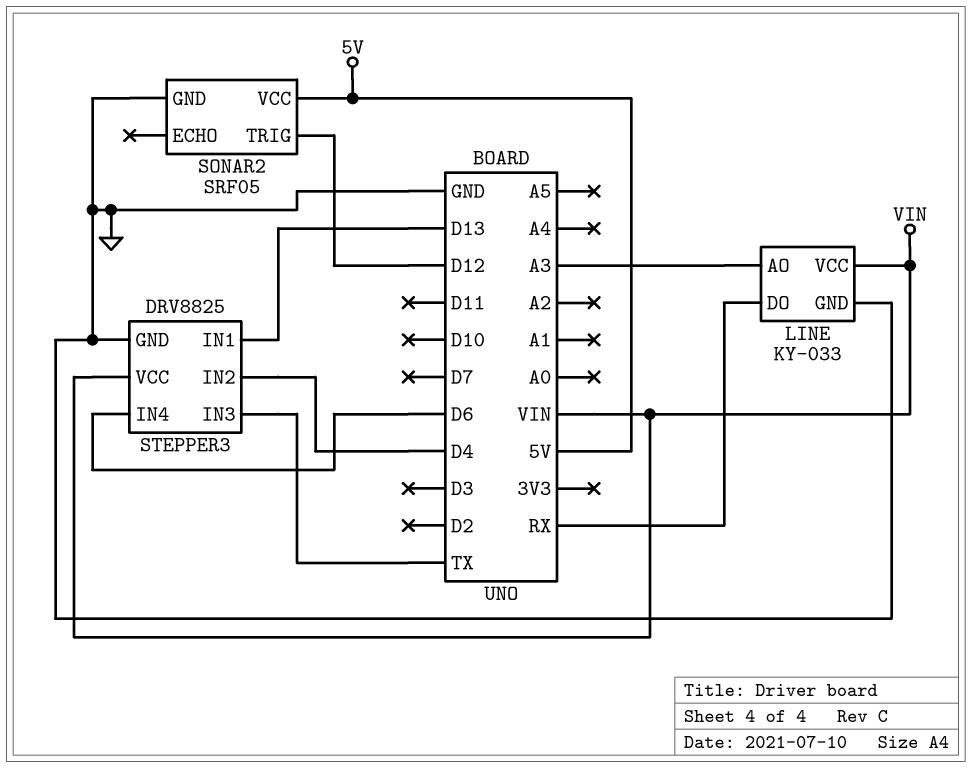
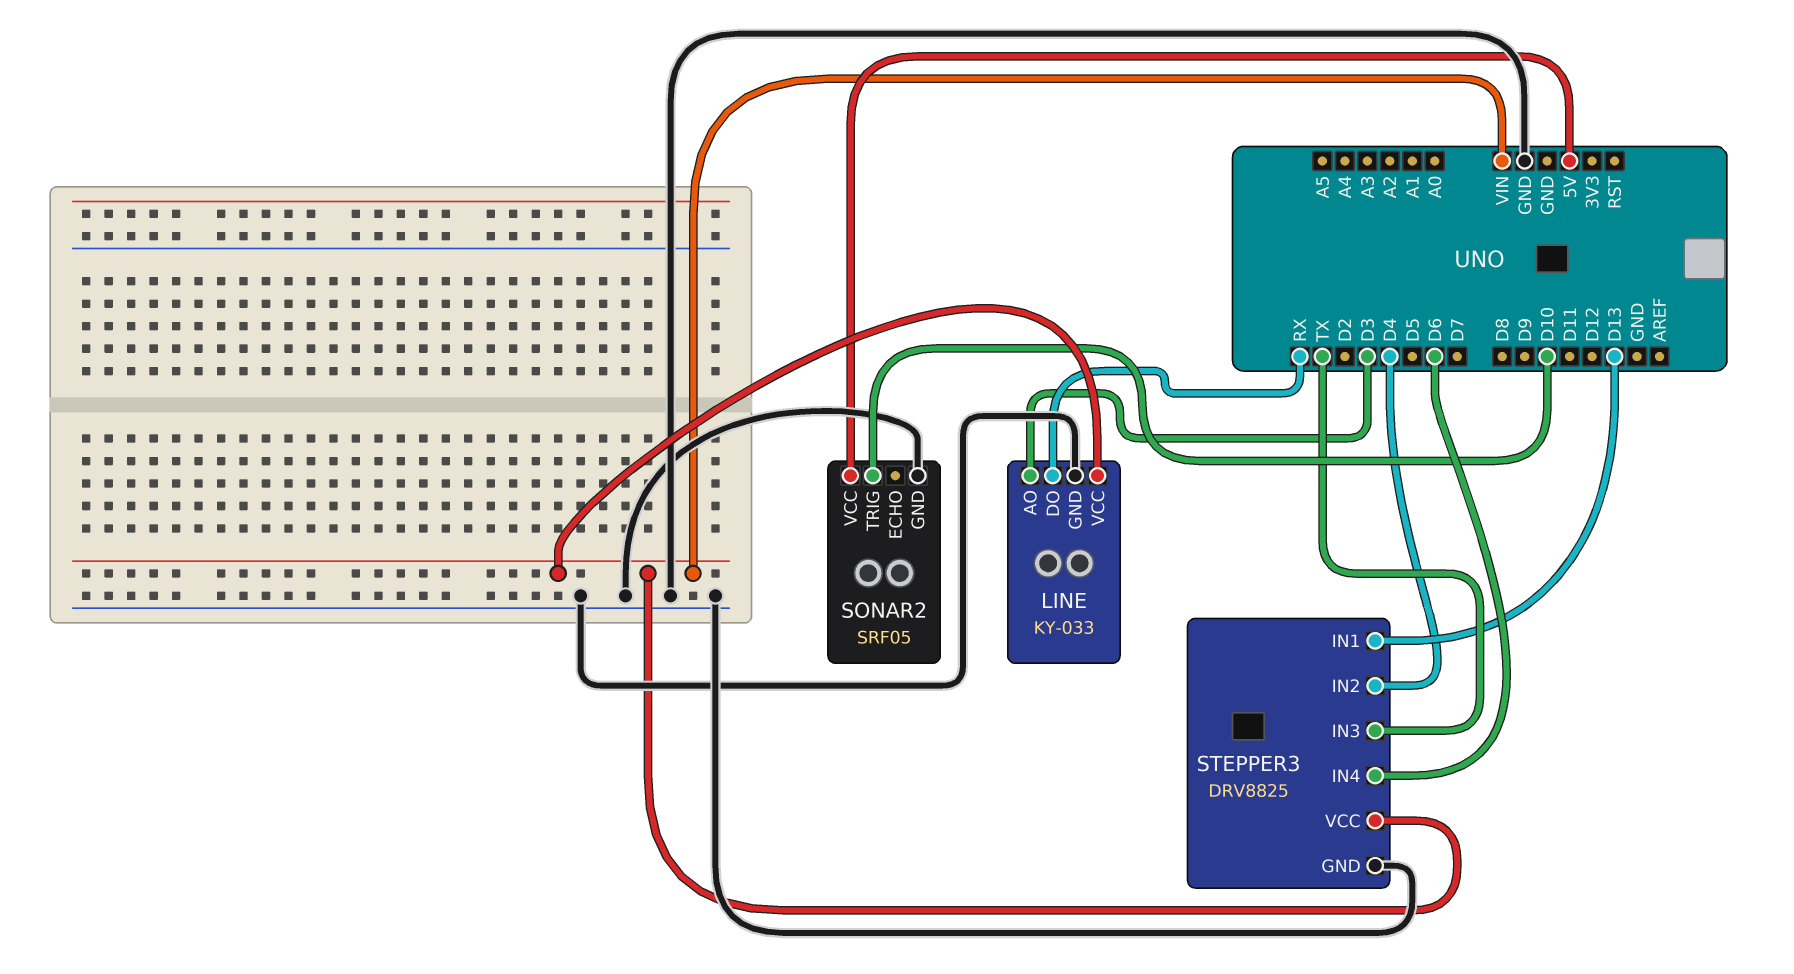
LINE pin AO: A3 -> D3
SONAR2 pin TRIG: D12 -> D10

